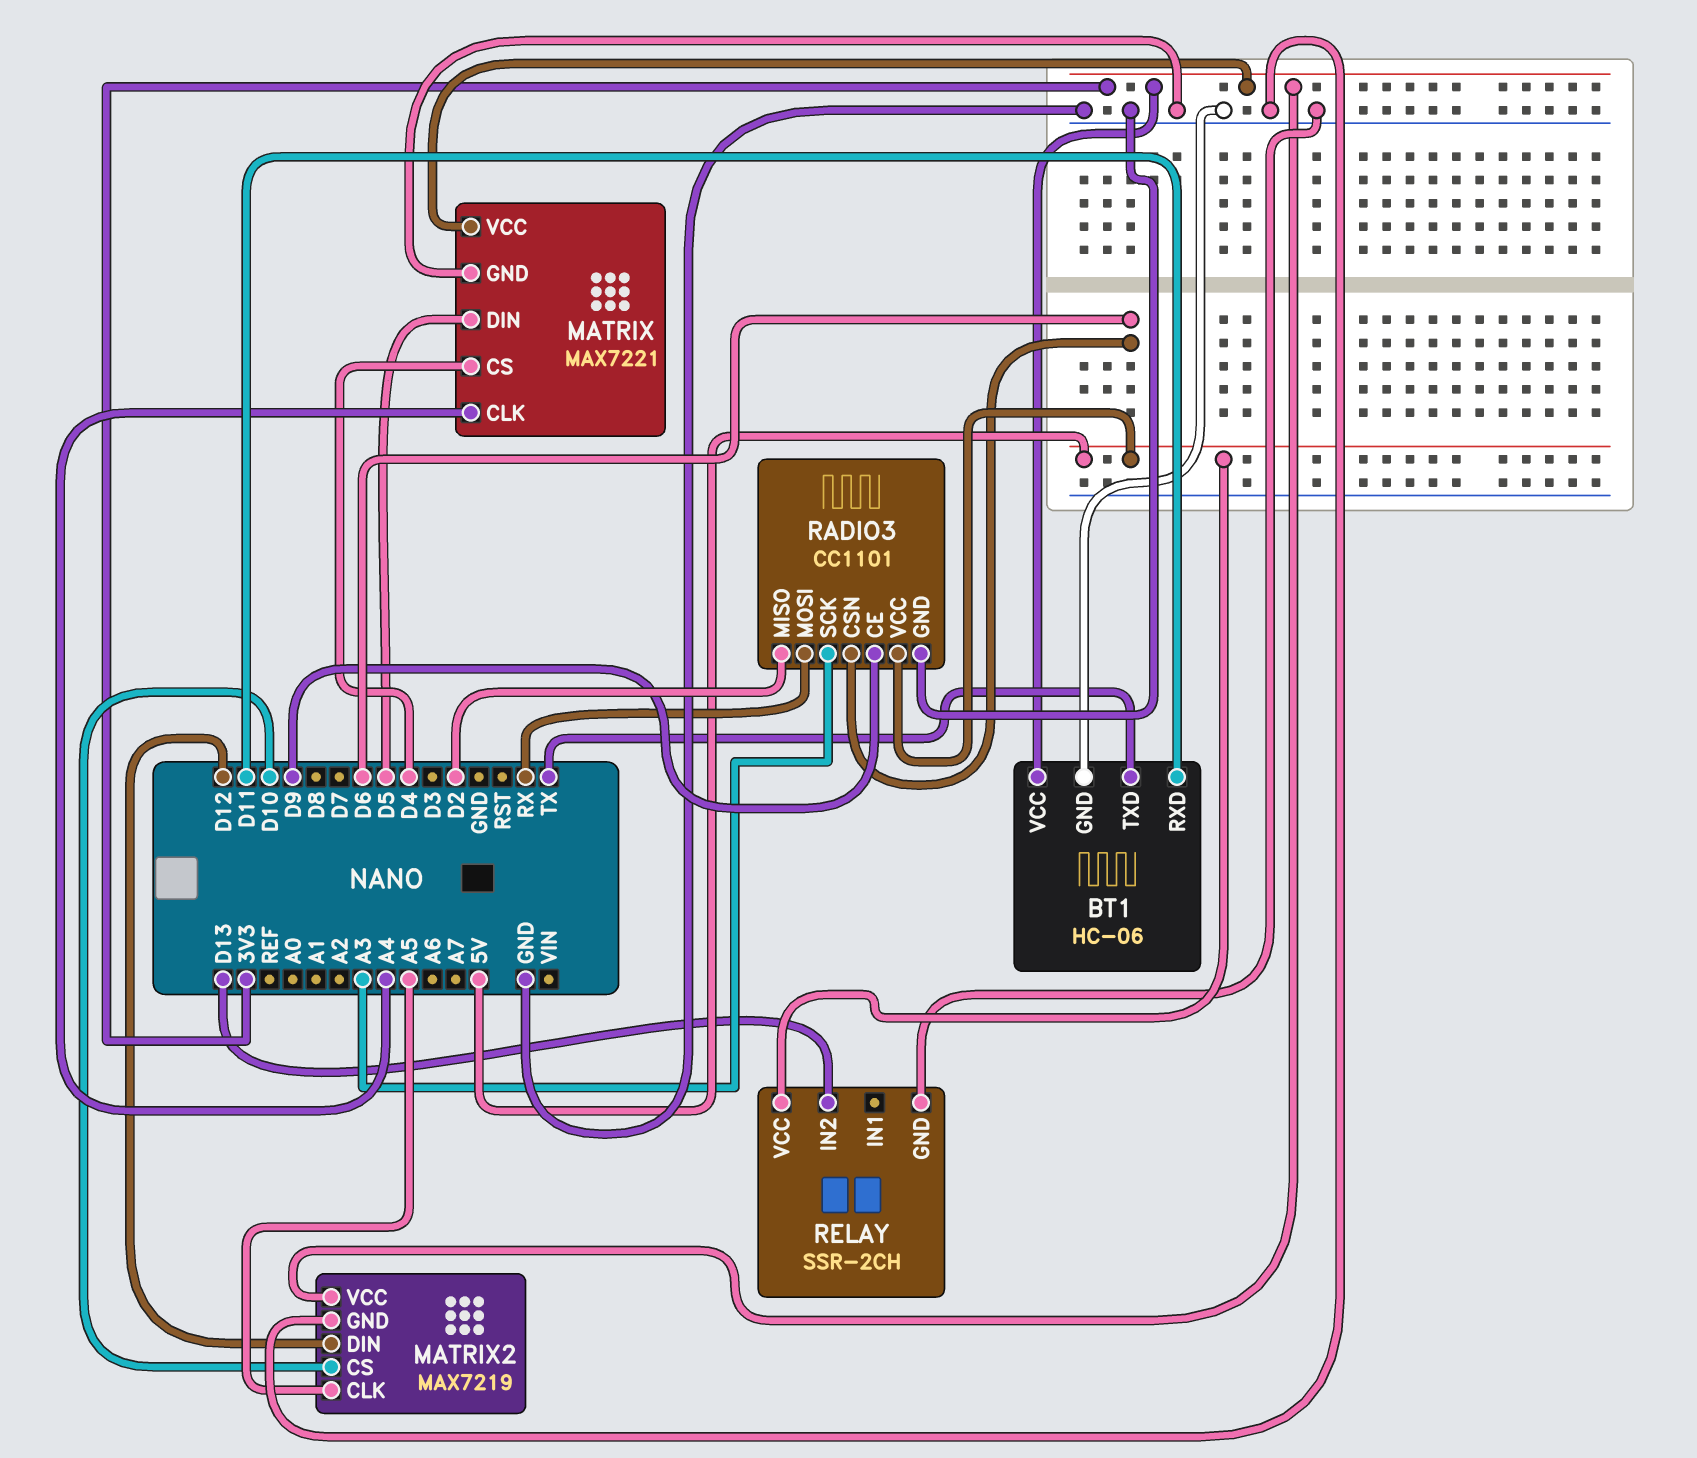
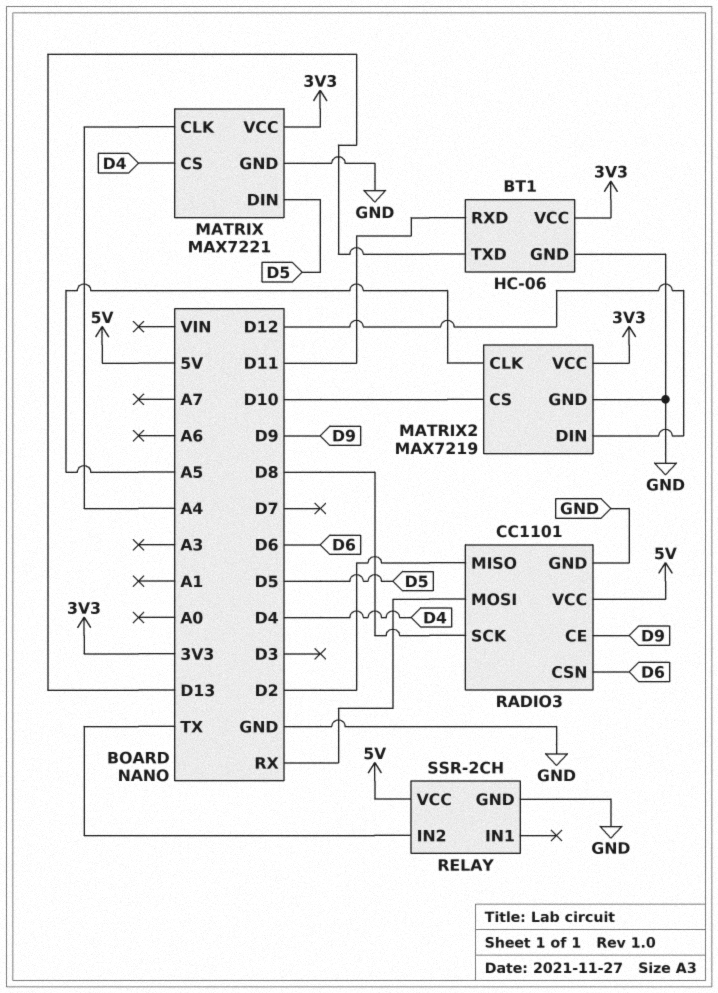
BT1 pin TXD: TX -> D13
RADIO3 pin SCK: A3 -> D8
RELAY pin IN2: D13 -> TX

